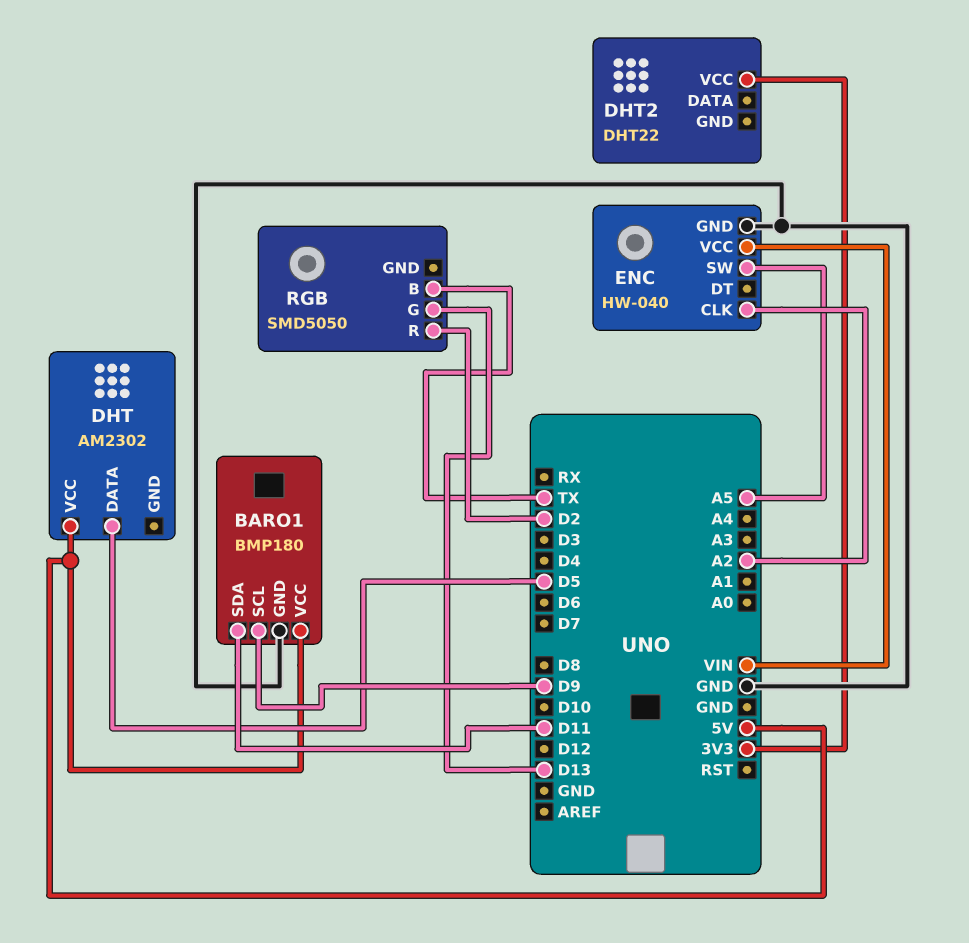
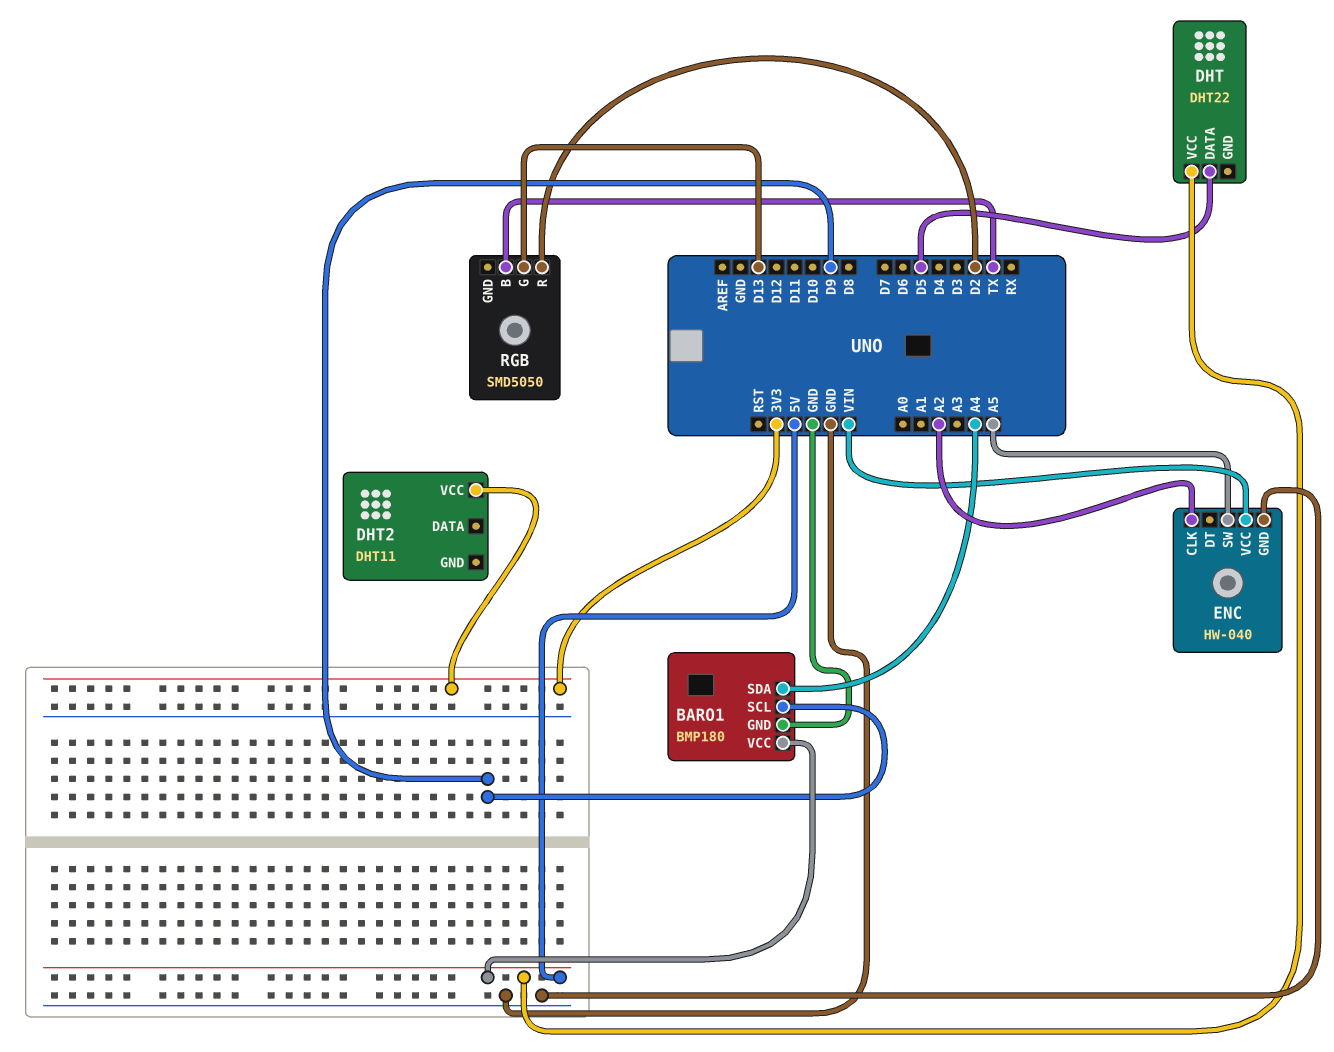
BARO1 pin SDA: D11 -> A4
DHT: AM2302 -> DHT22
DHT2: DHT22 -> DHT11

